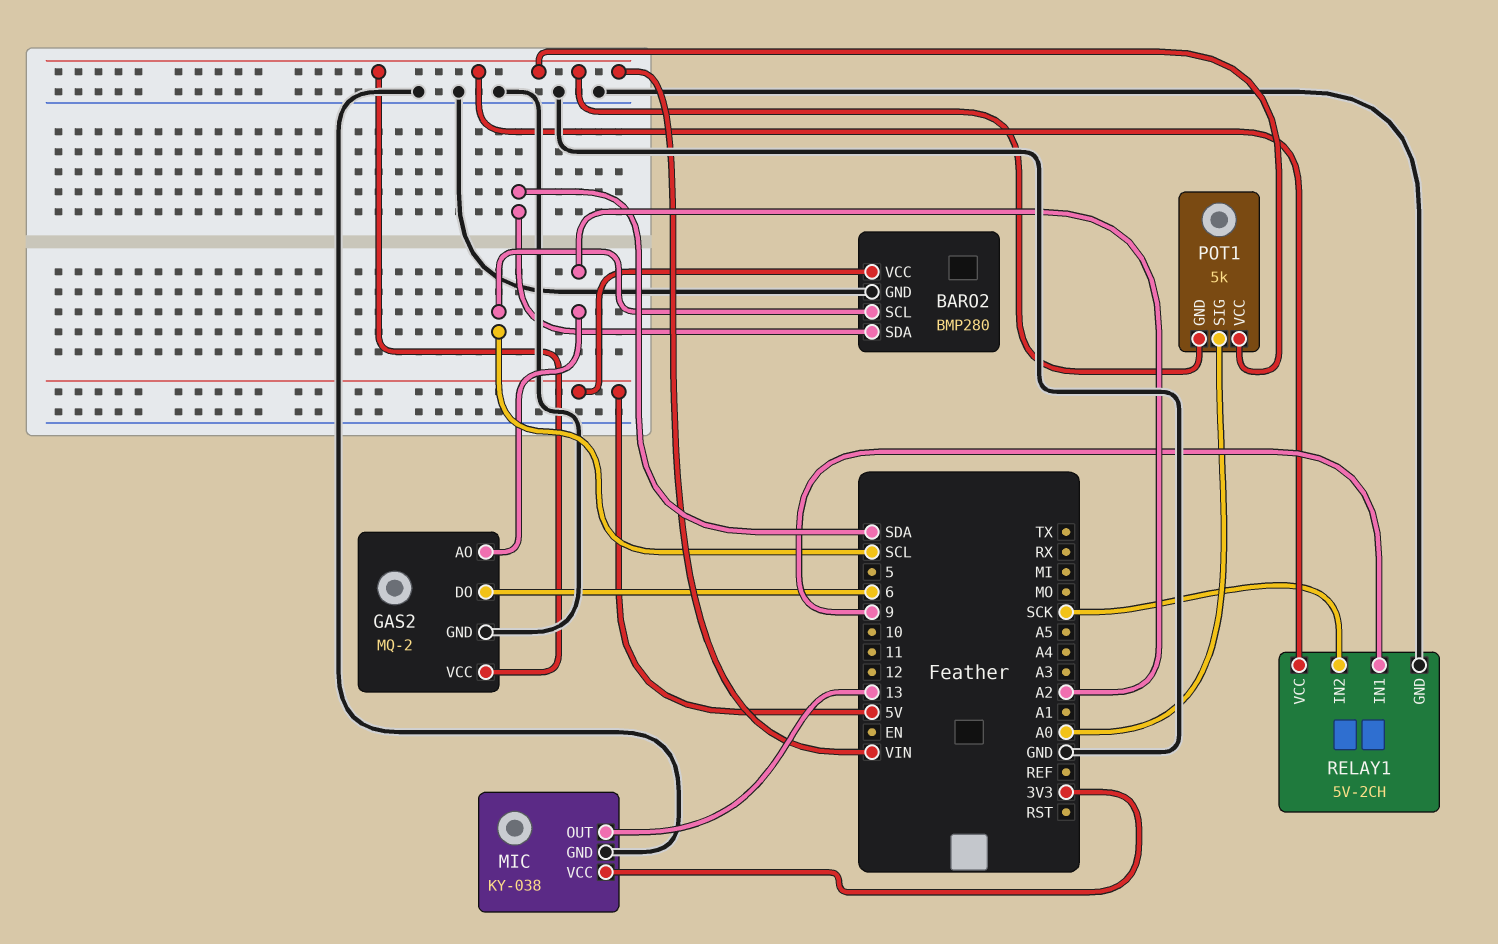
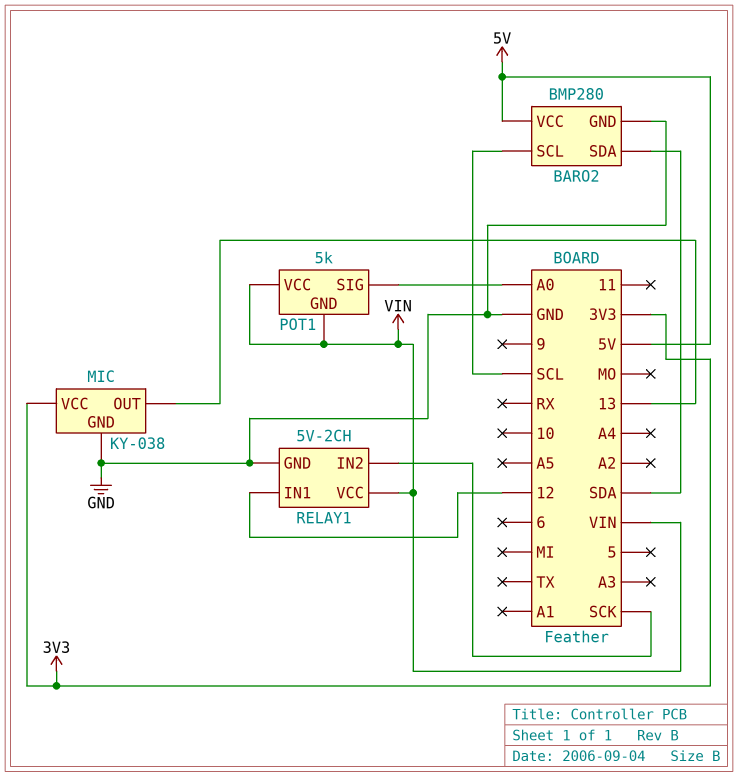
GAS2: MQ-2 -> none
GAS2 pin AO: A2 -> none
GAS2 pin DO: 6 -> none
GAS2 pin GND: GND -> none
GAS2 pin VCC: VIN -> none
RELAY1 pin IN1: 9 -> 12

